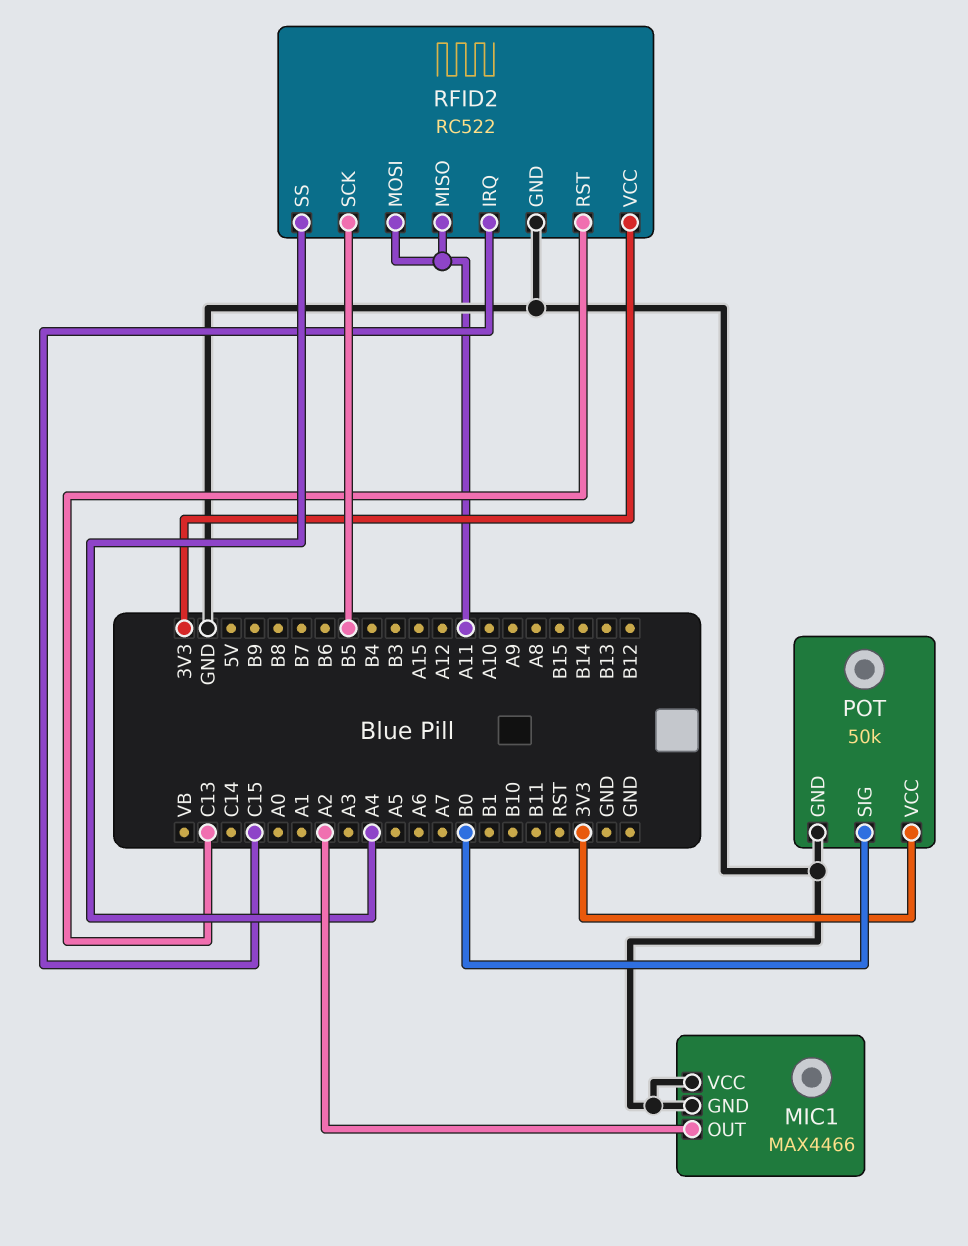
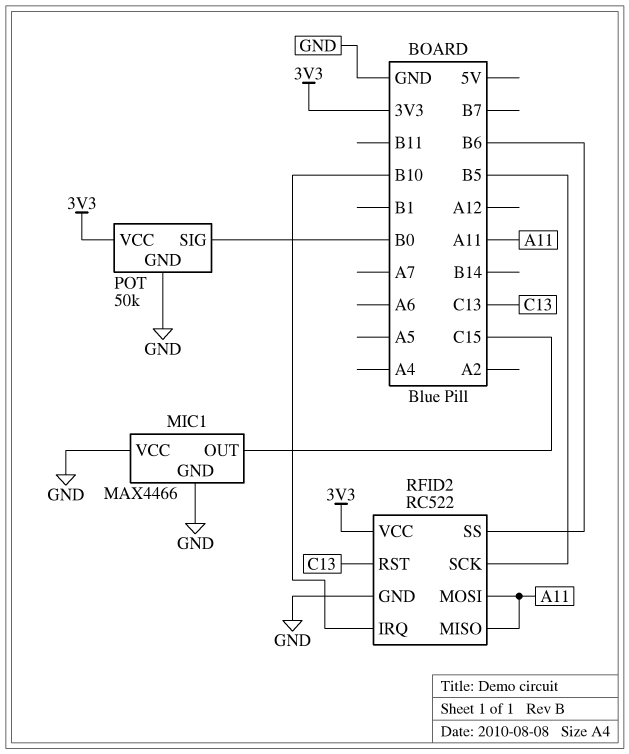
MIC1 pin OUT: A2 -> C15
RFID2 pin IRQ: C15 -> B10
RFID2 pin SS: A4 -> B6

